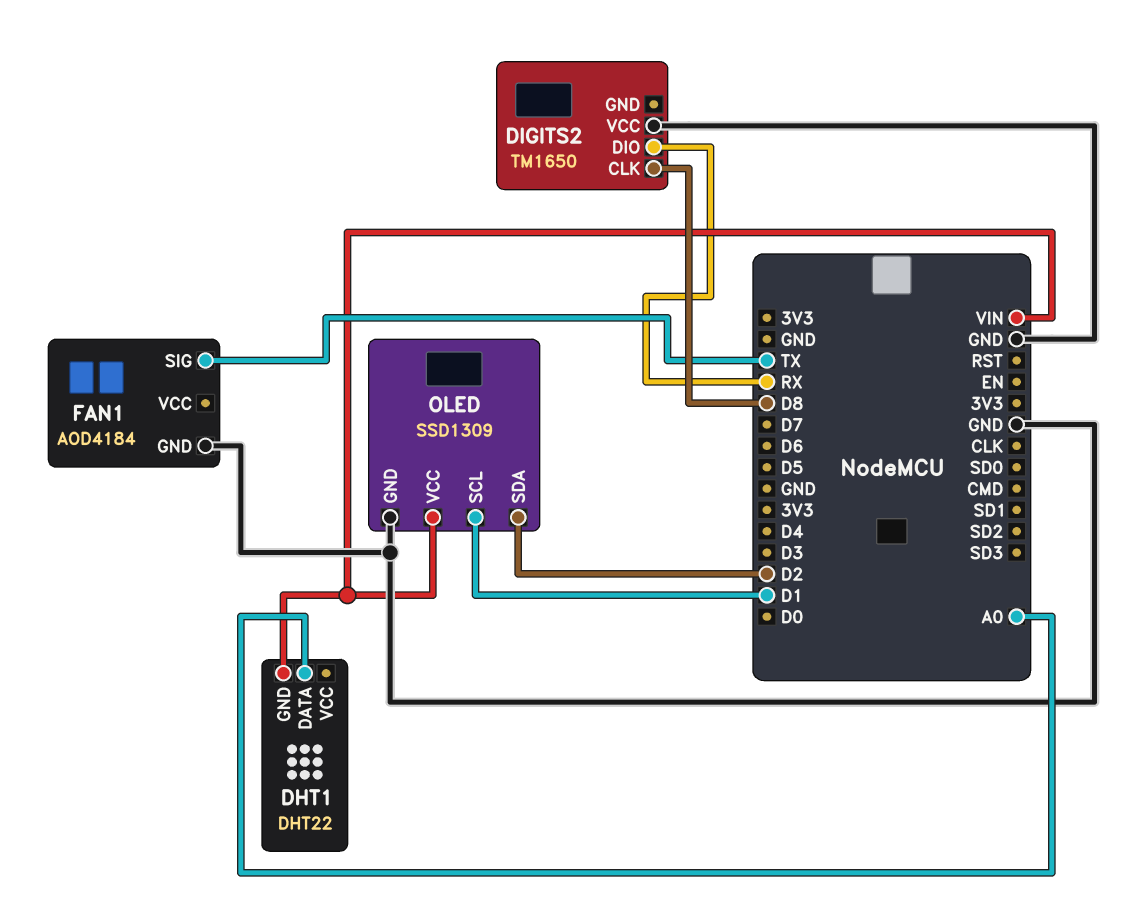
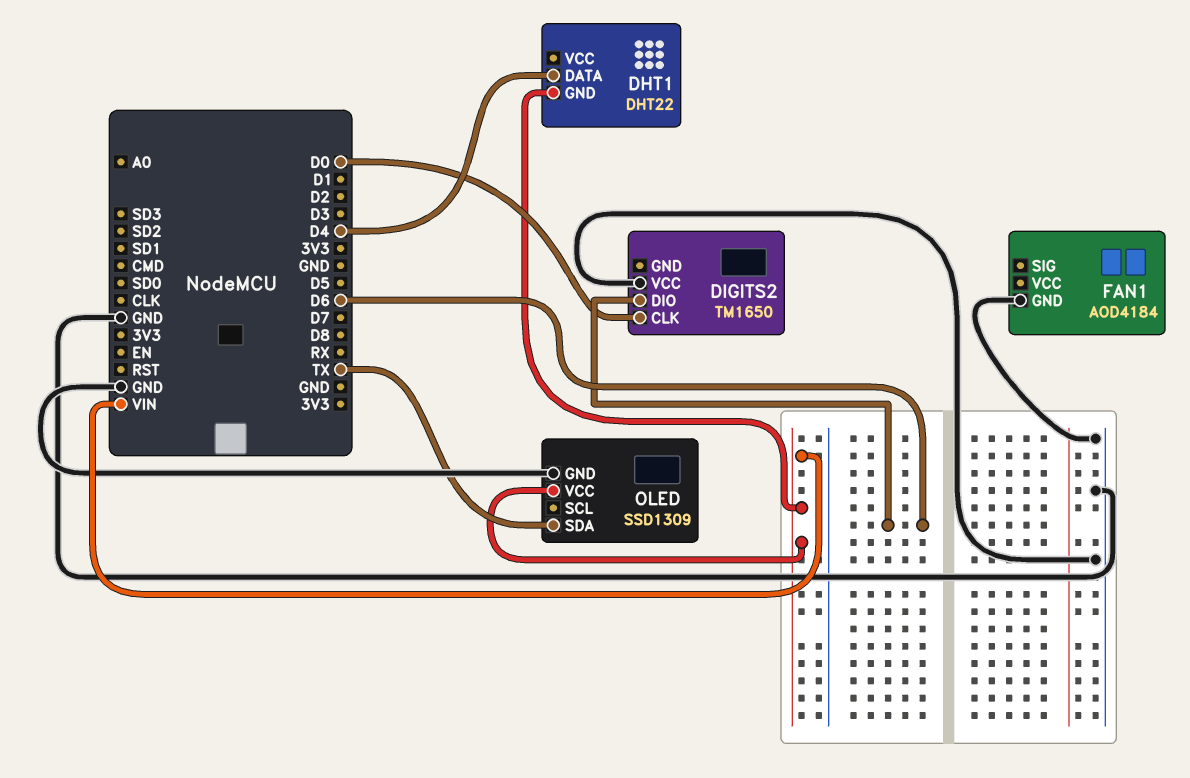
DHT1 pin DATA: A0 -> D4
DIGITS2 pin CLK: D8 -> D0
DIGITS2 pin DIO: RX -> D6
FAN1 pin SIG: TX -> none
OLED pin SCL: D1 -> none
OLED pin SDA: D2 -> TX

